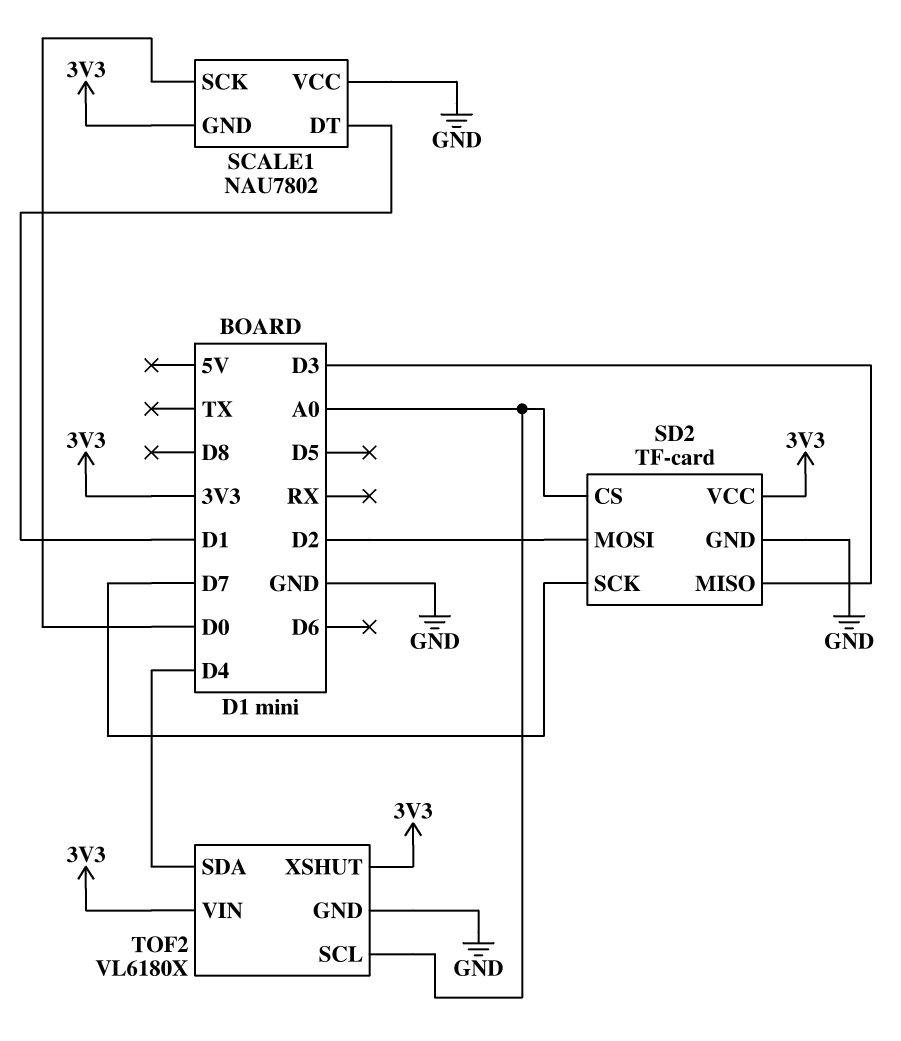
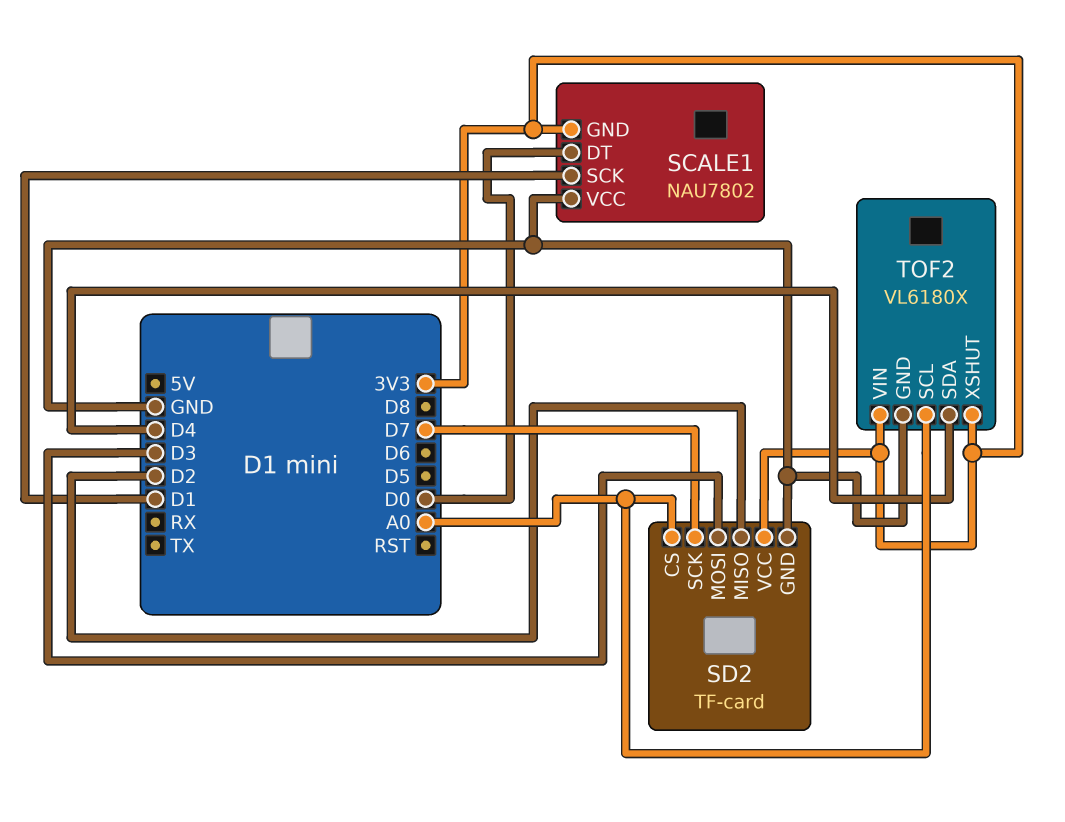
SCALE1 pin DT: D1 -> D0
SCALE1 pin SCK: D0 -> D1
SD2 pin MISO: D3 -> D2
SD2 pin MOSI: D2 -> D3

